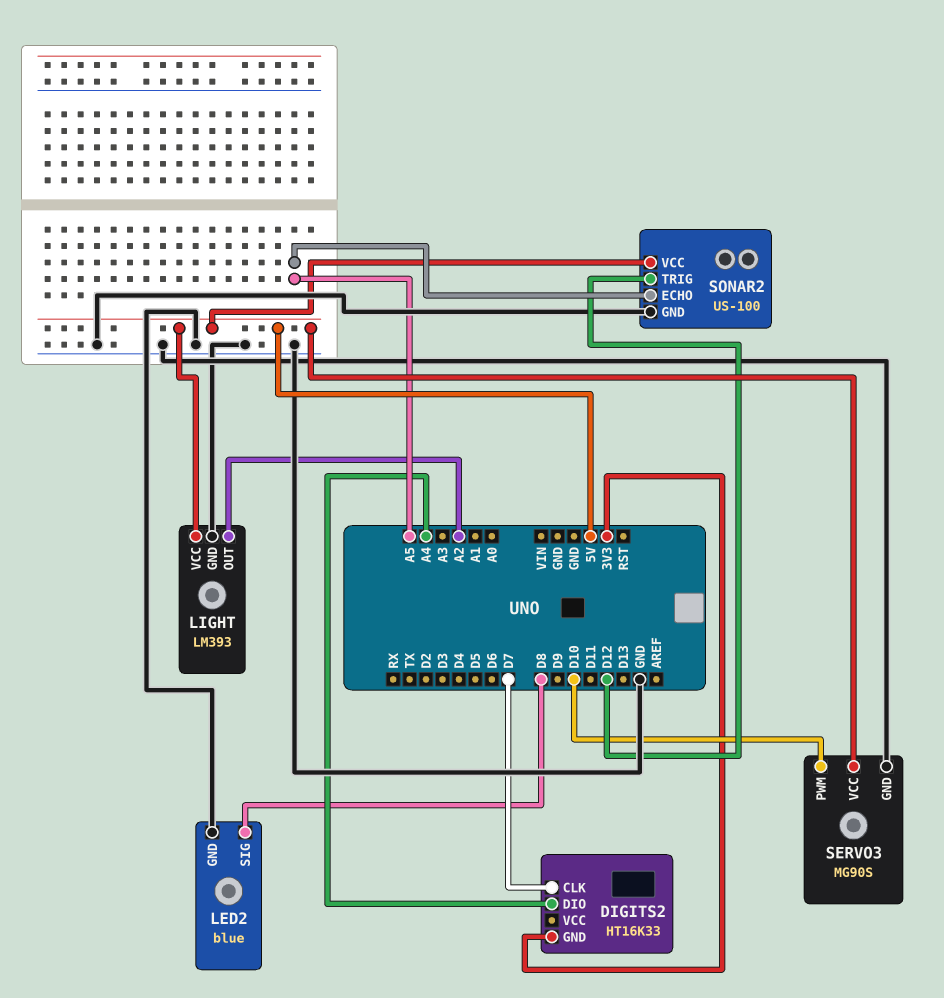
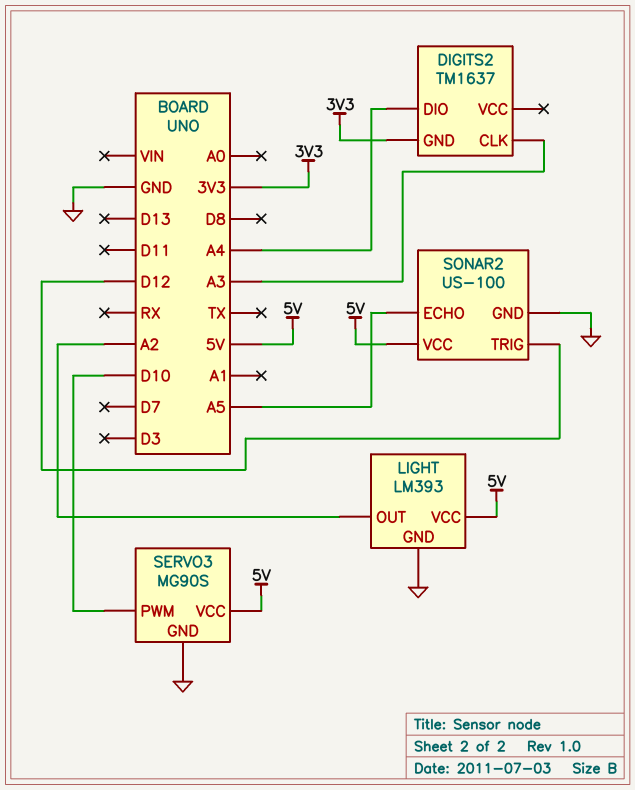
DIGITS2: HT16K33 -> TM1637
DIGITS2 pin CLK: D7 -> A3
LED2: blue -> none
LED2 pin GND: GND -> none
LED2 pin SIG: D8 -> none

